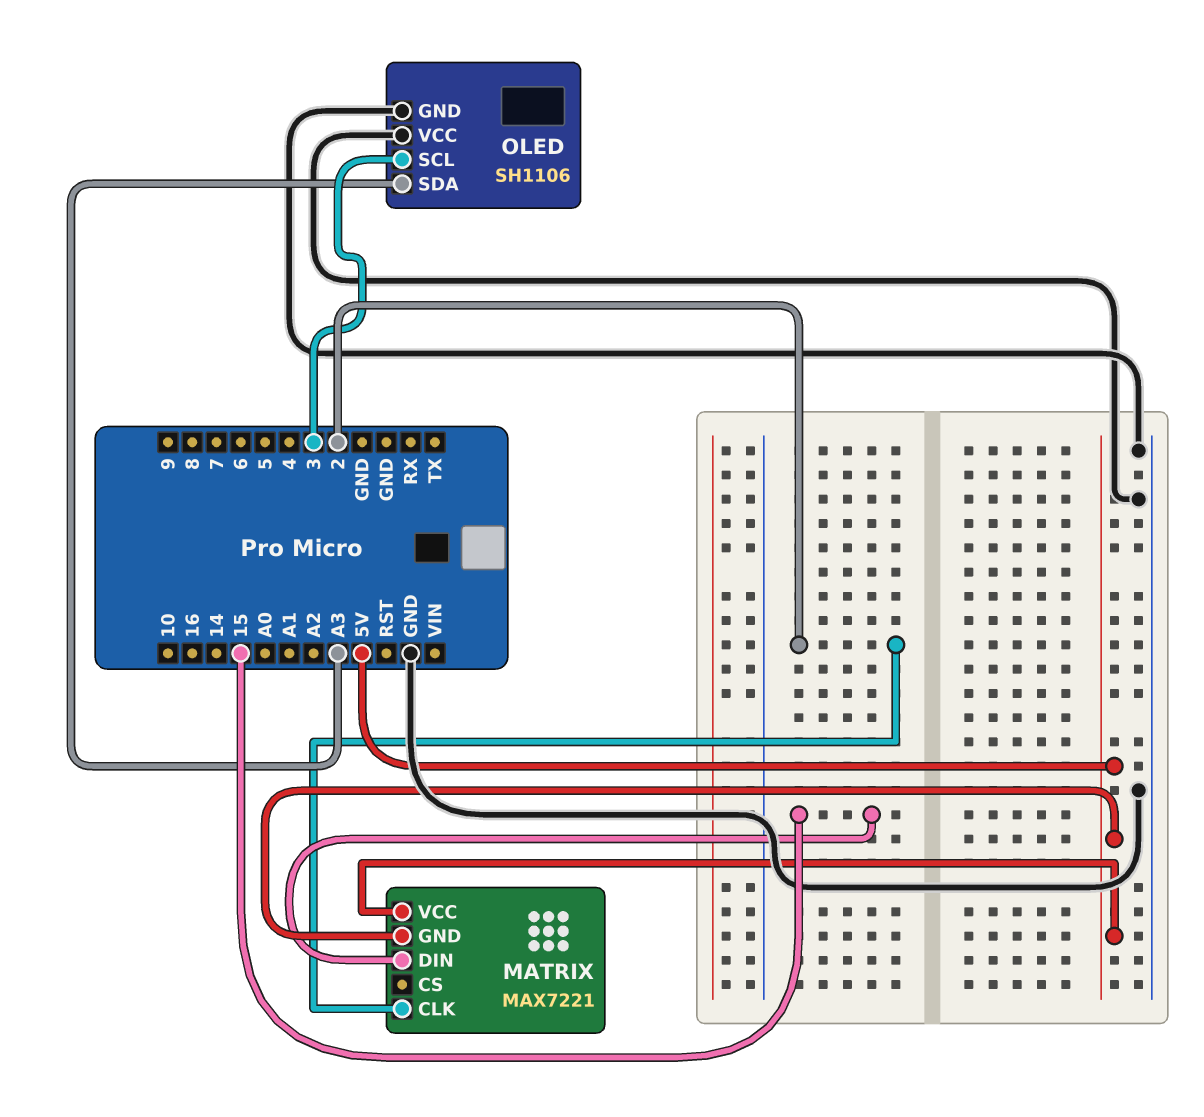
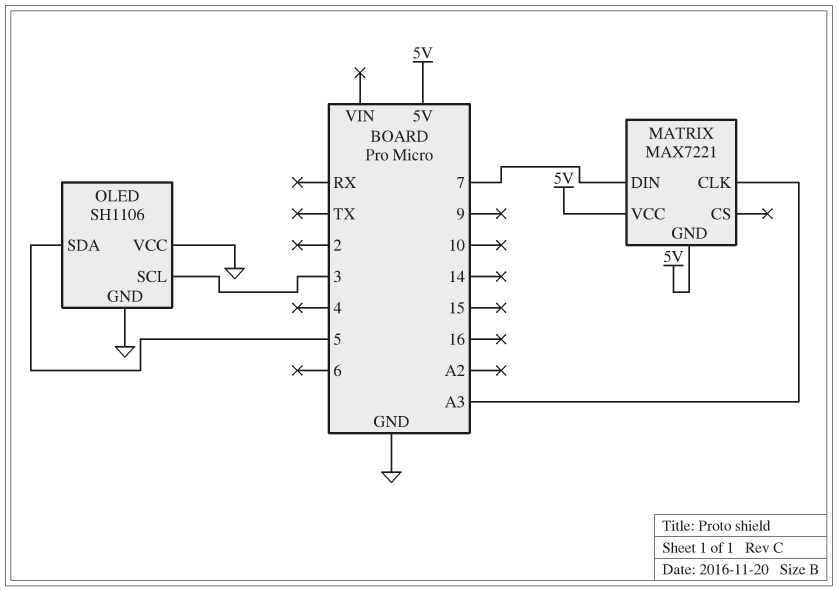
MATRIX pin CLK: 2 -> A3
MATRIX pin DIN: 15 -> 7
OLED pin SDA: A3 -> 5

